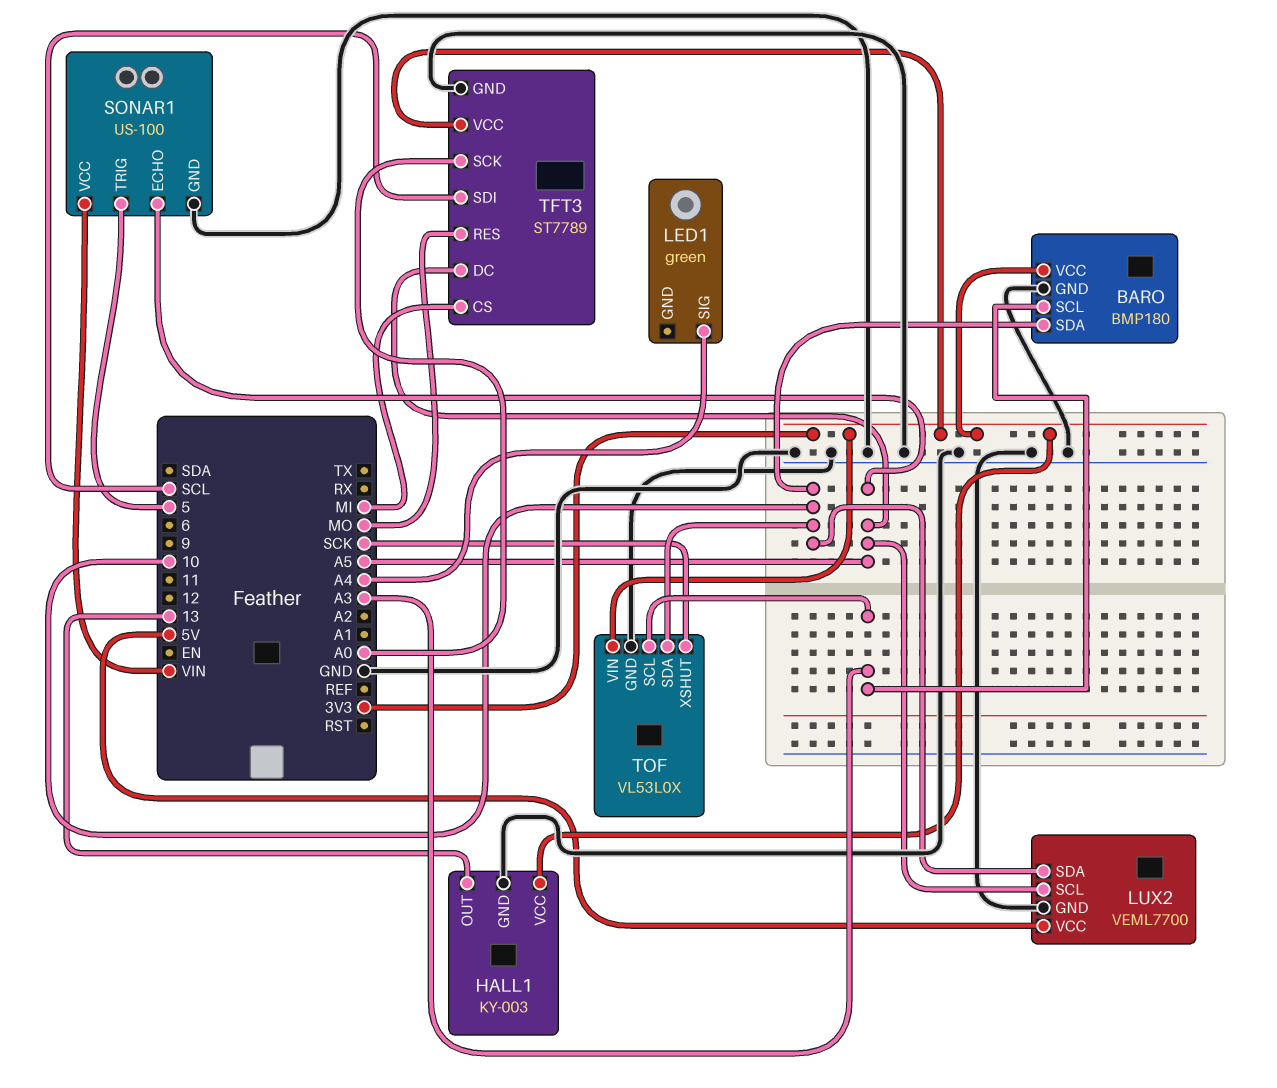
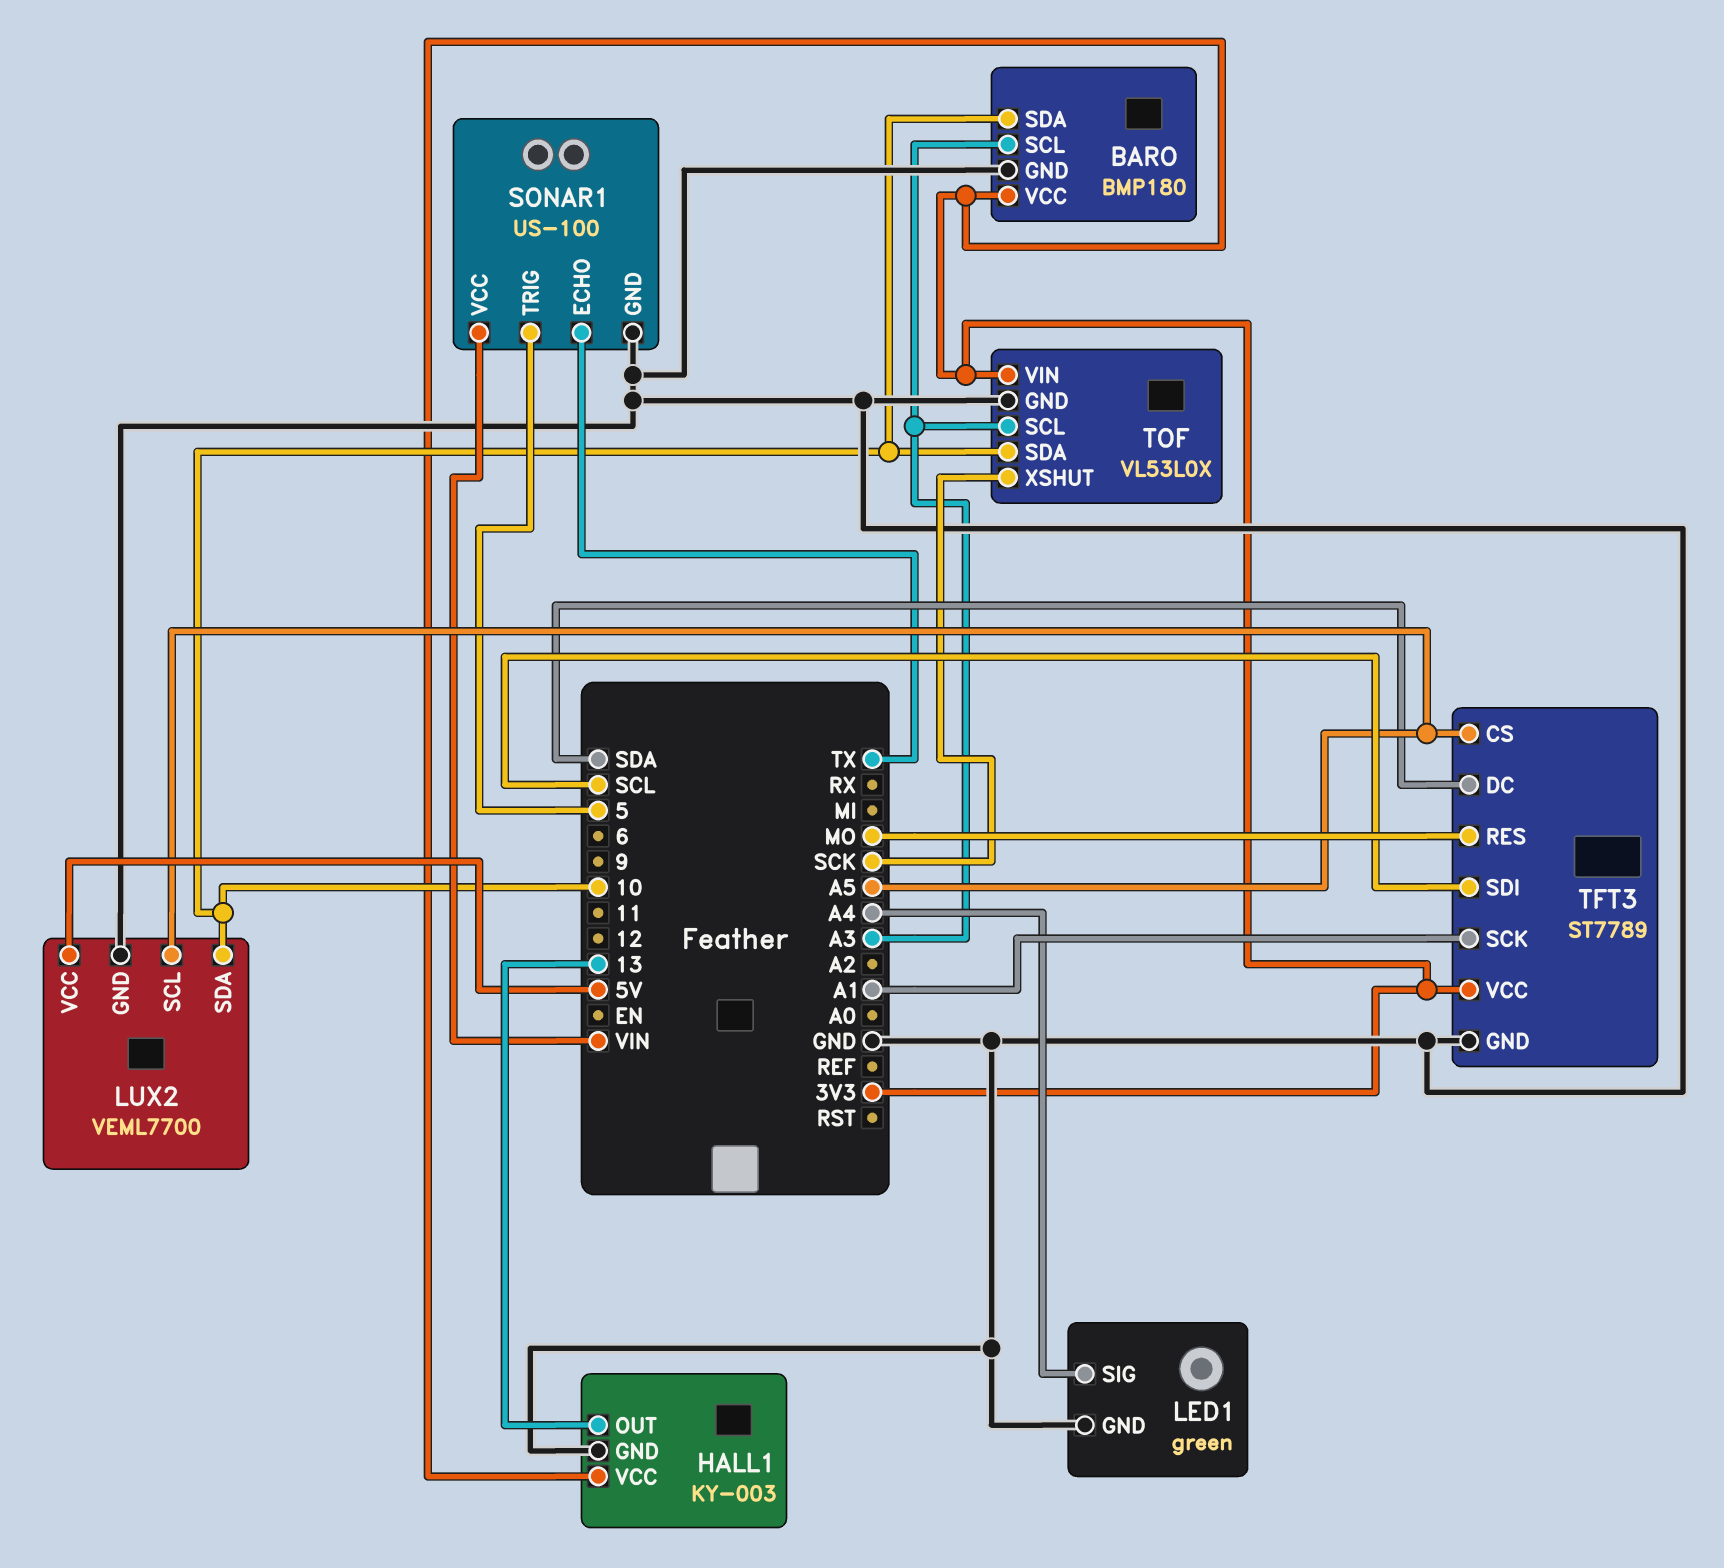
LED1 pin GND: none -> GND
SONAR1 pin ECHO: A5 -> TX
TFT3 pin CS: MI -> A5
TFT3 pin DC: A5 -> SDA
TFT3 pin SCK: A0 -> A1

